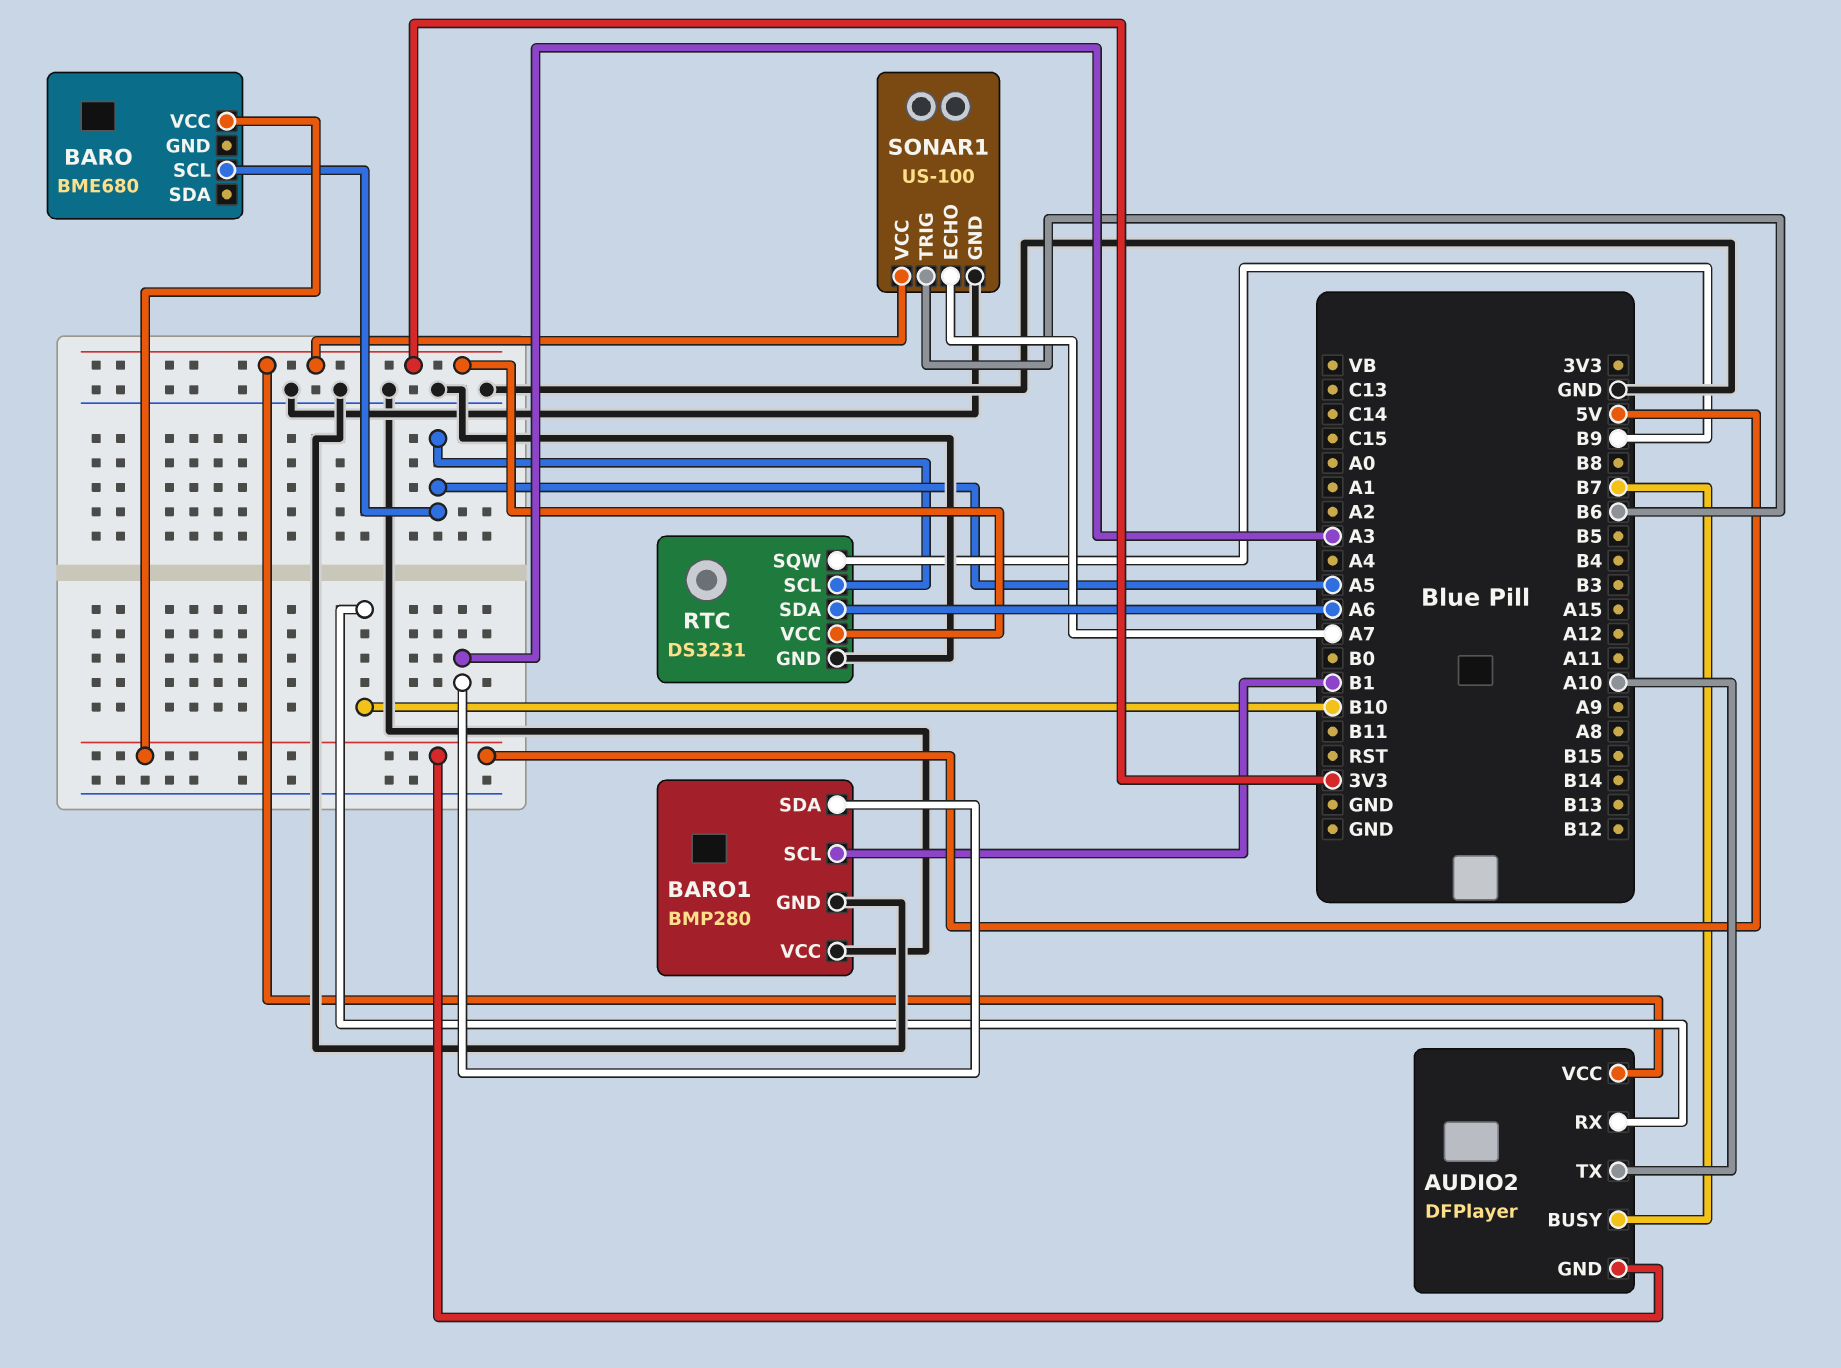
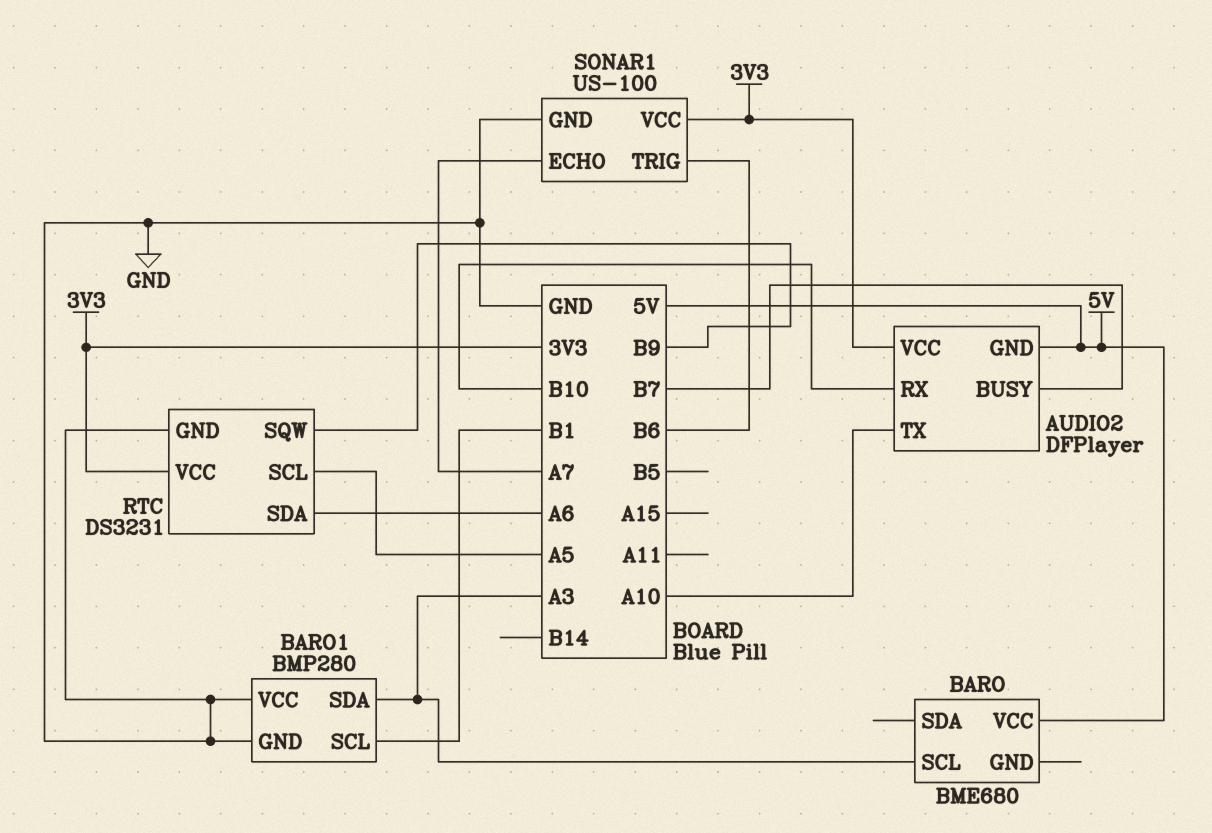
BARO pin SCL: A5 -> A3

